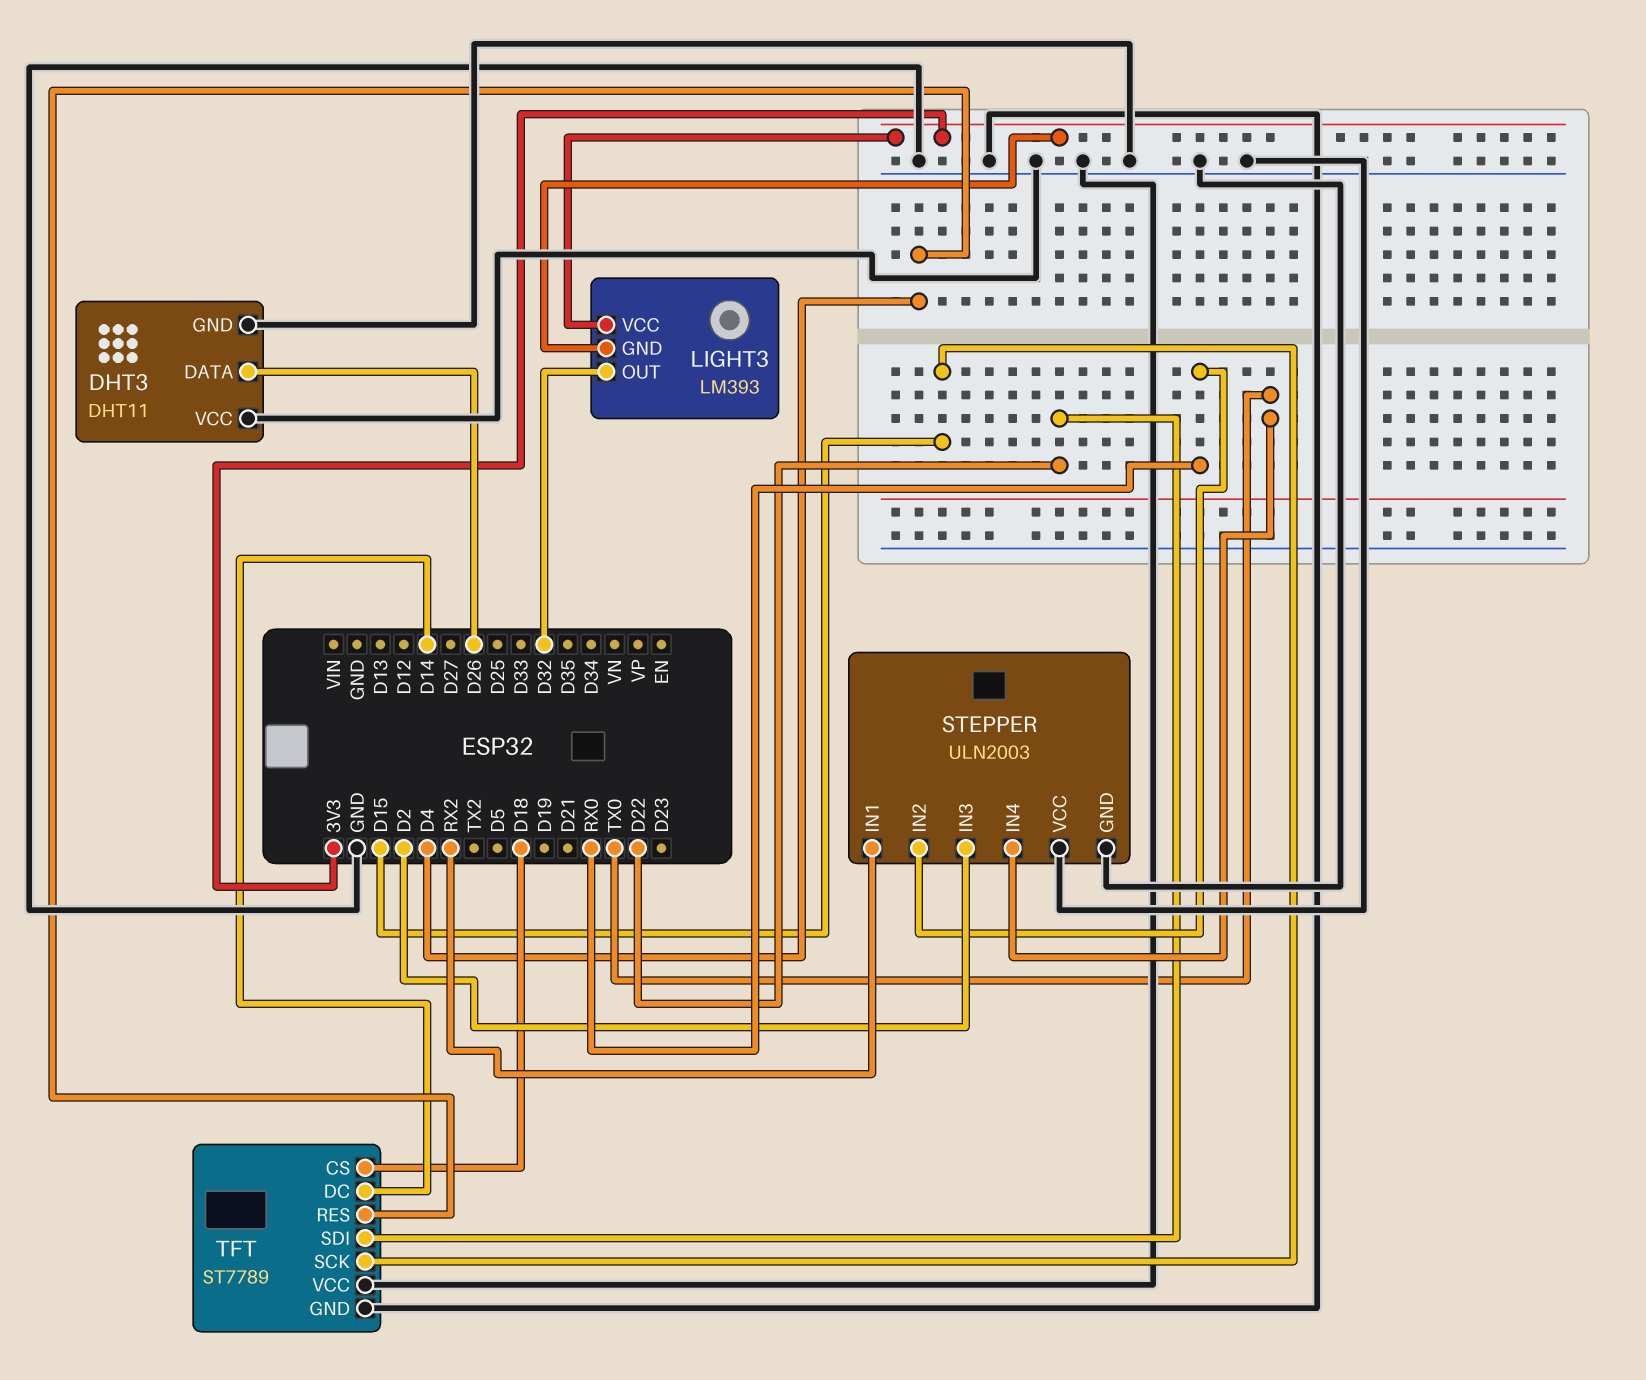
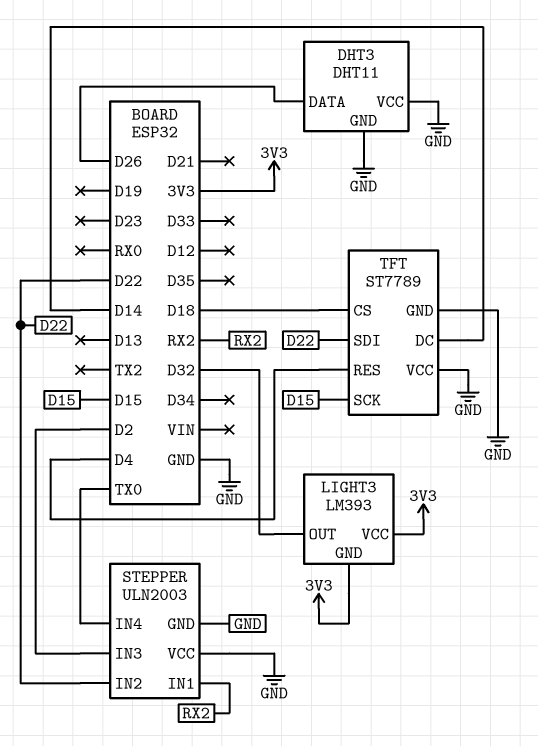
STEPPER pin IN2: RX0 -> D22

